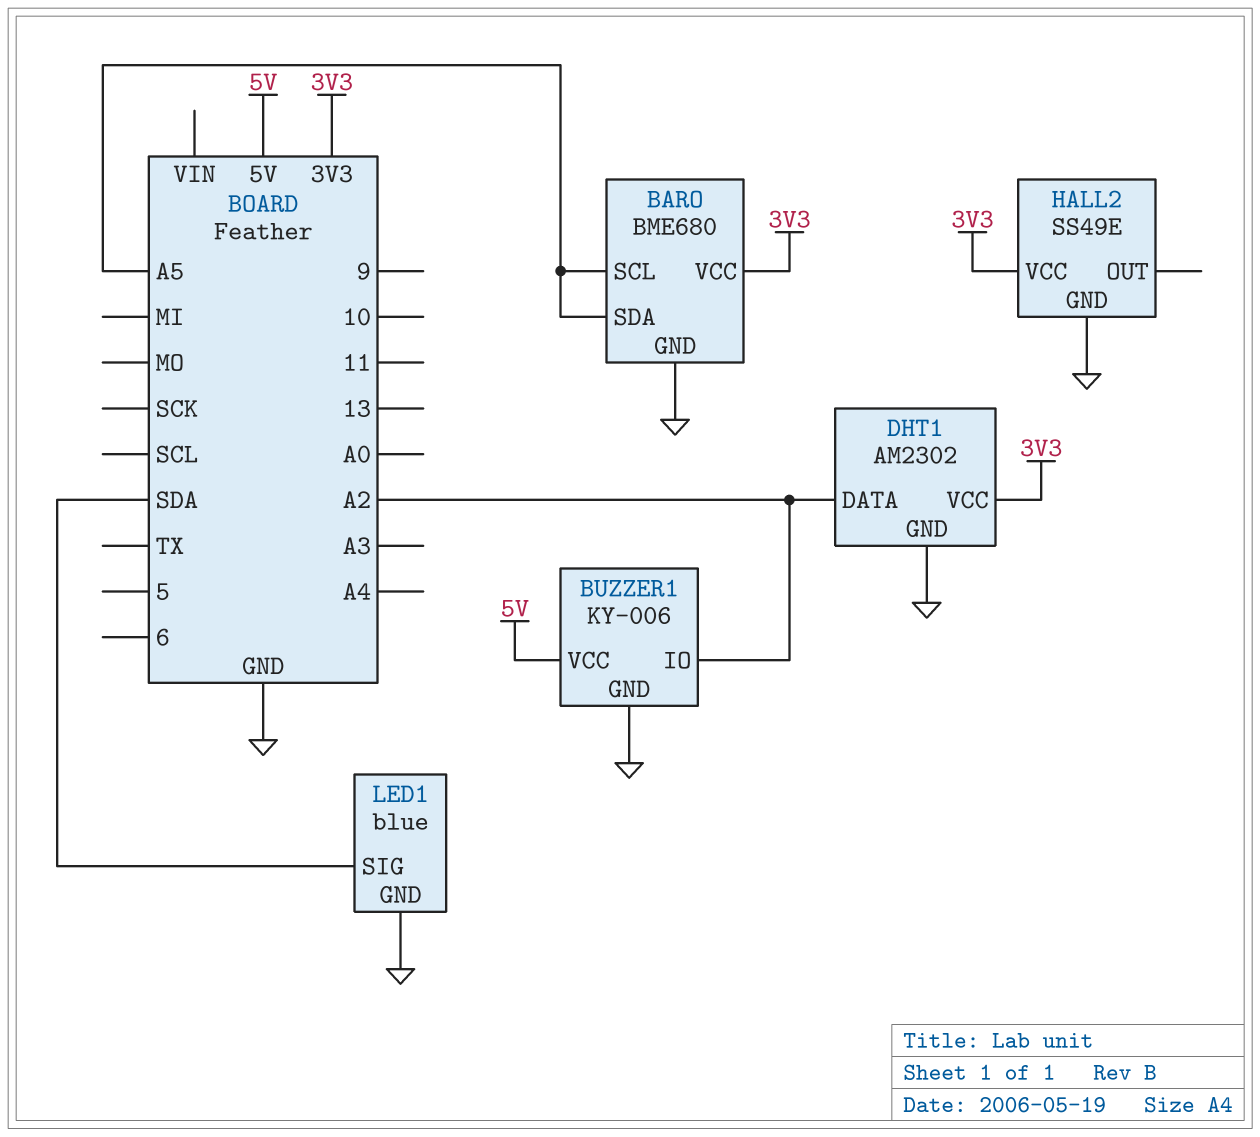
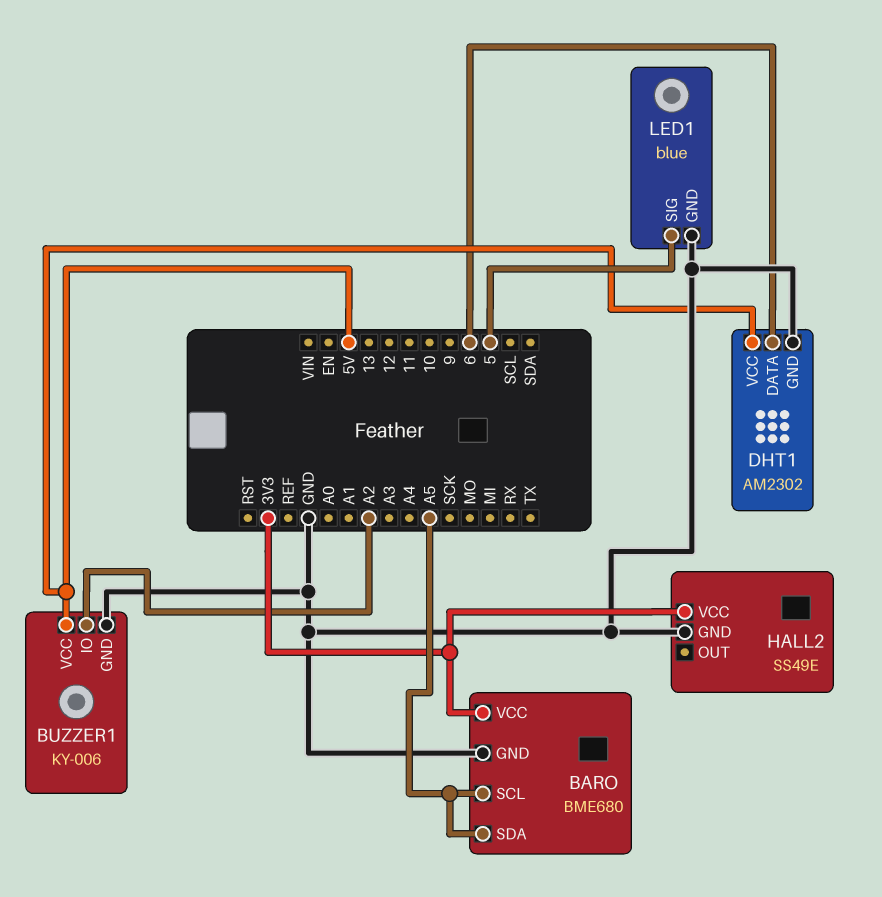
DHT1 pin DATA: A2 -> 6
DHT1 pin VCC: 3V3 -> 5V
LED1 pin SIG: SDA -> 5

